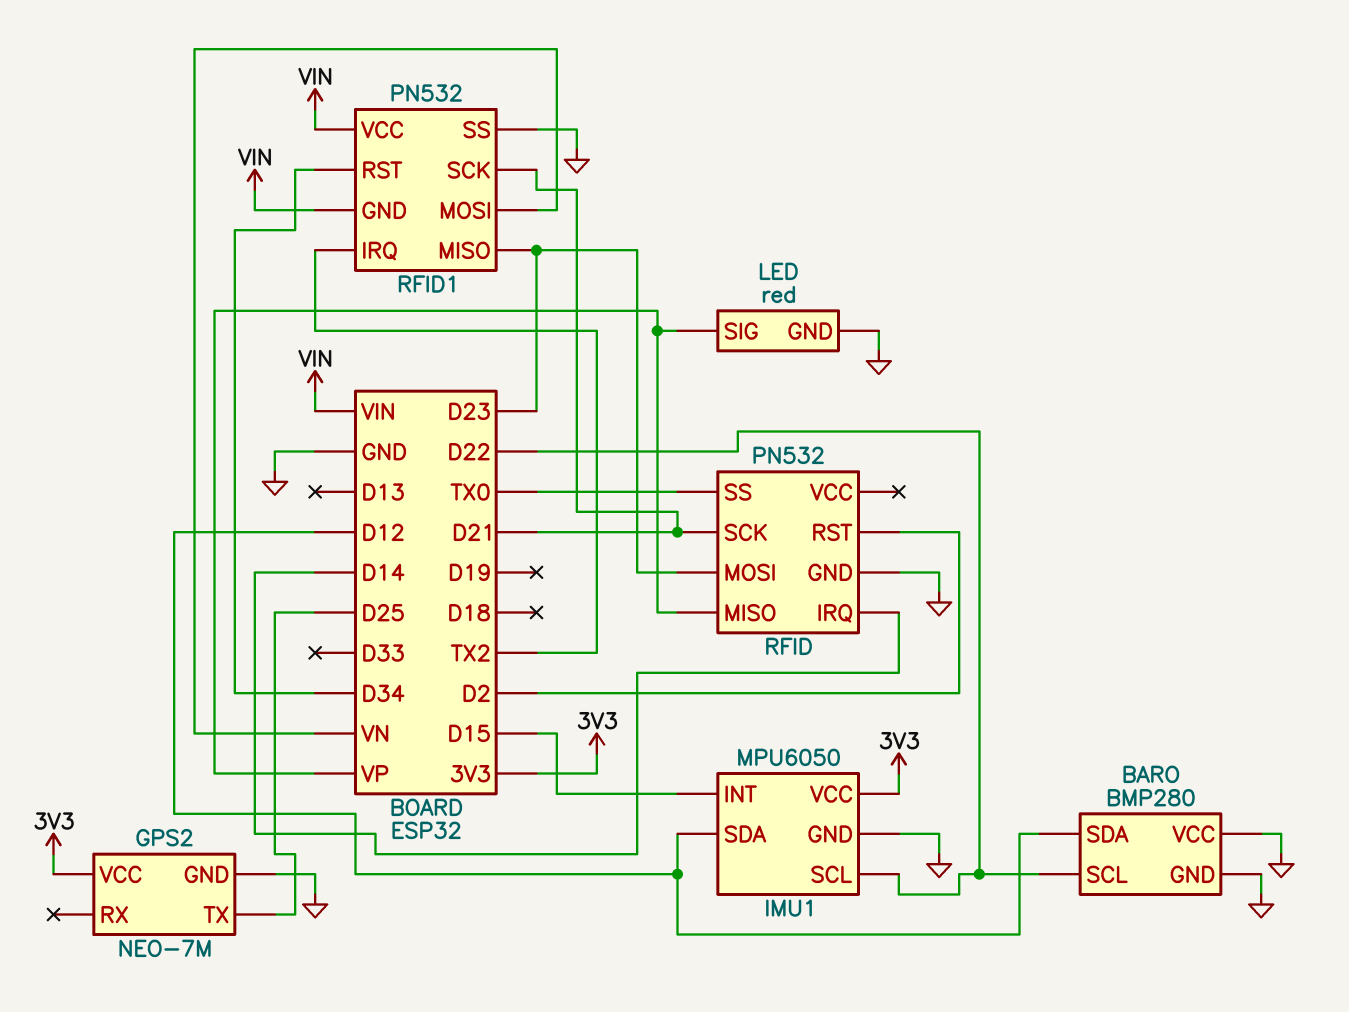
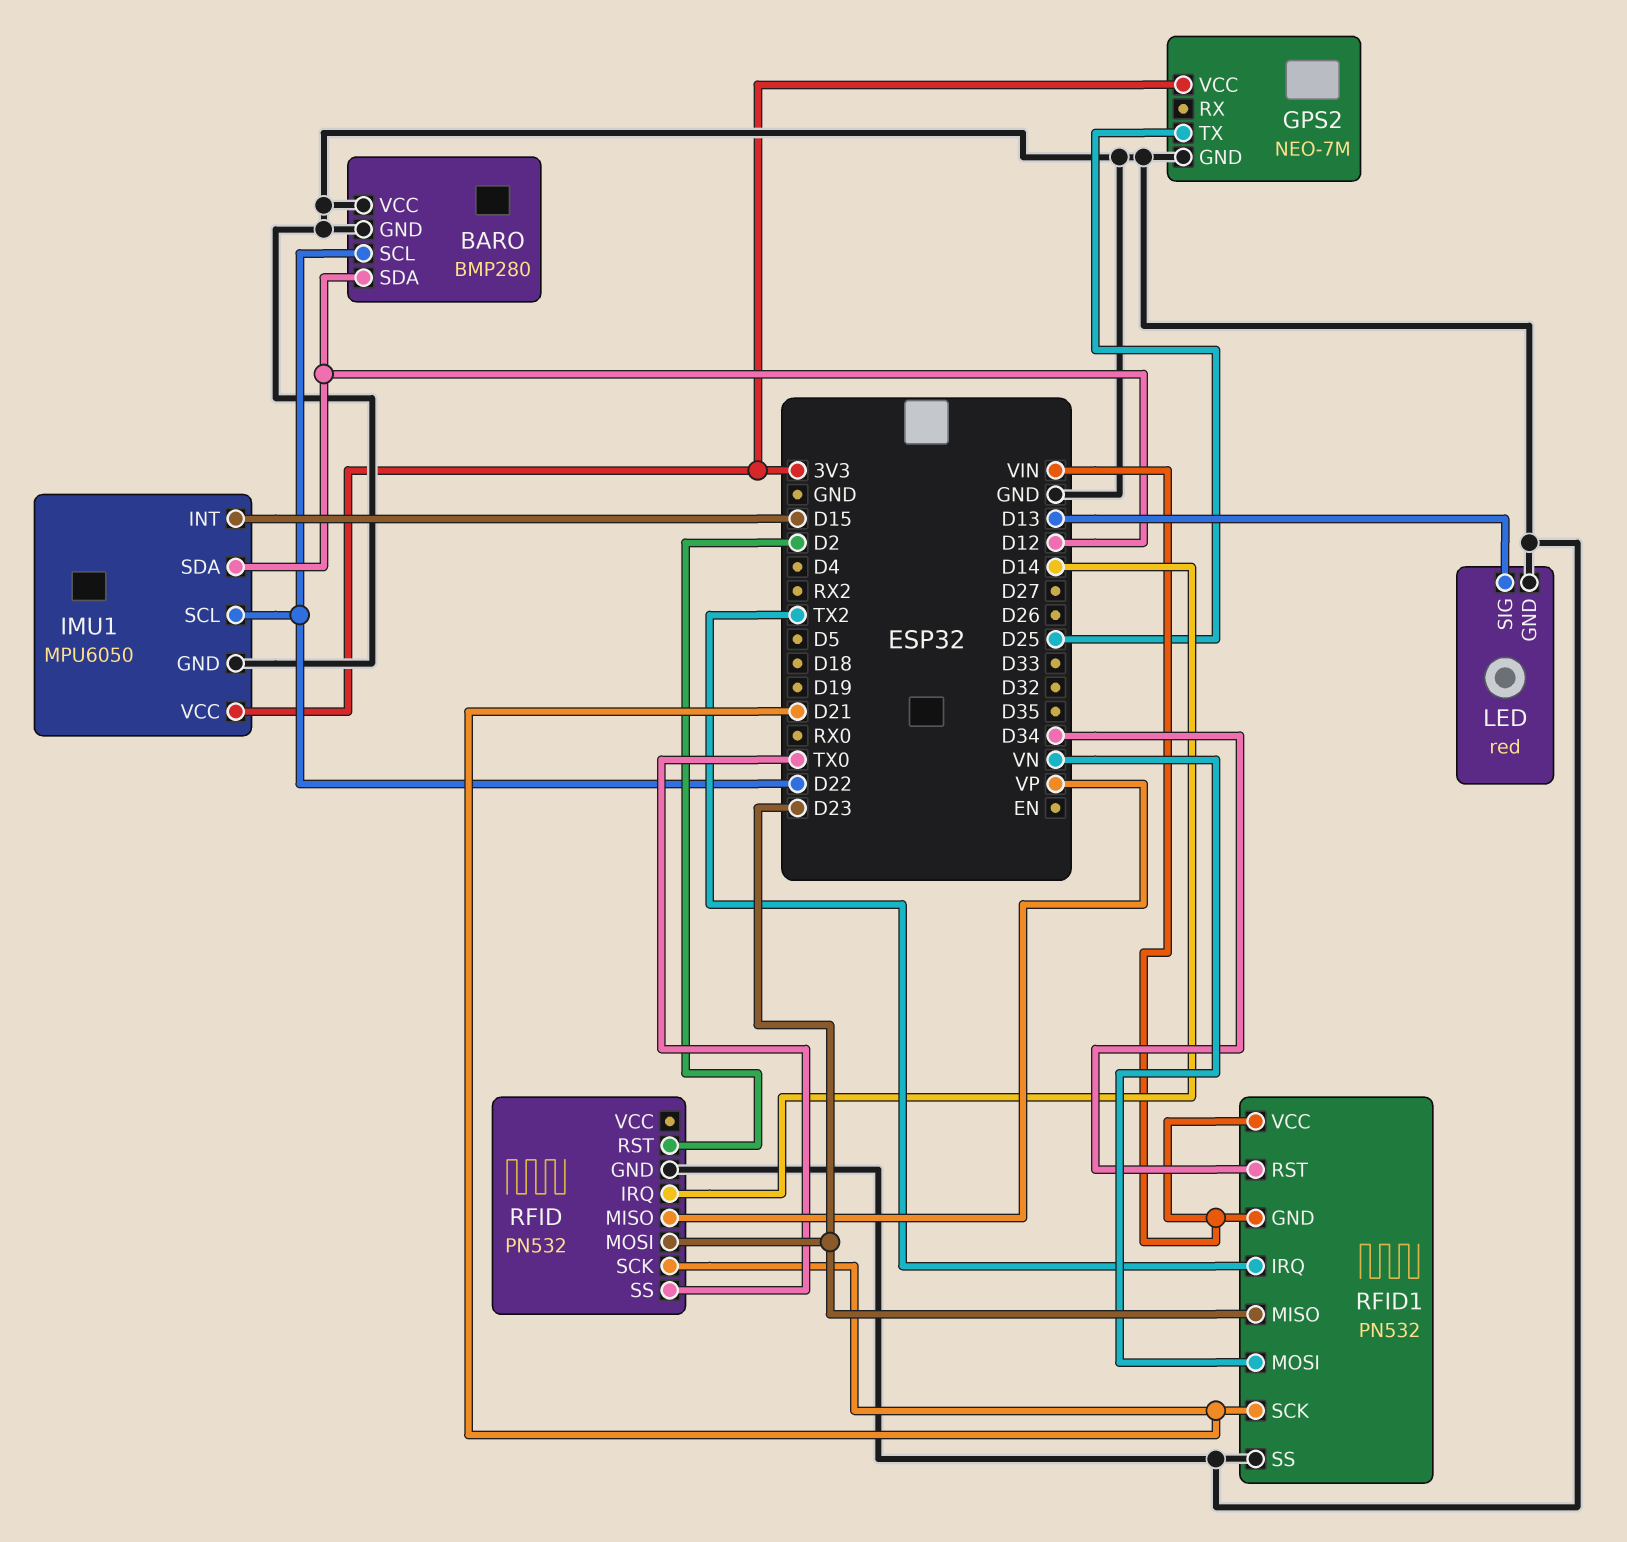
LED pin SIG: VP -> D13

